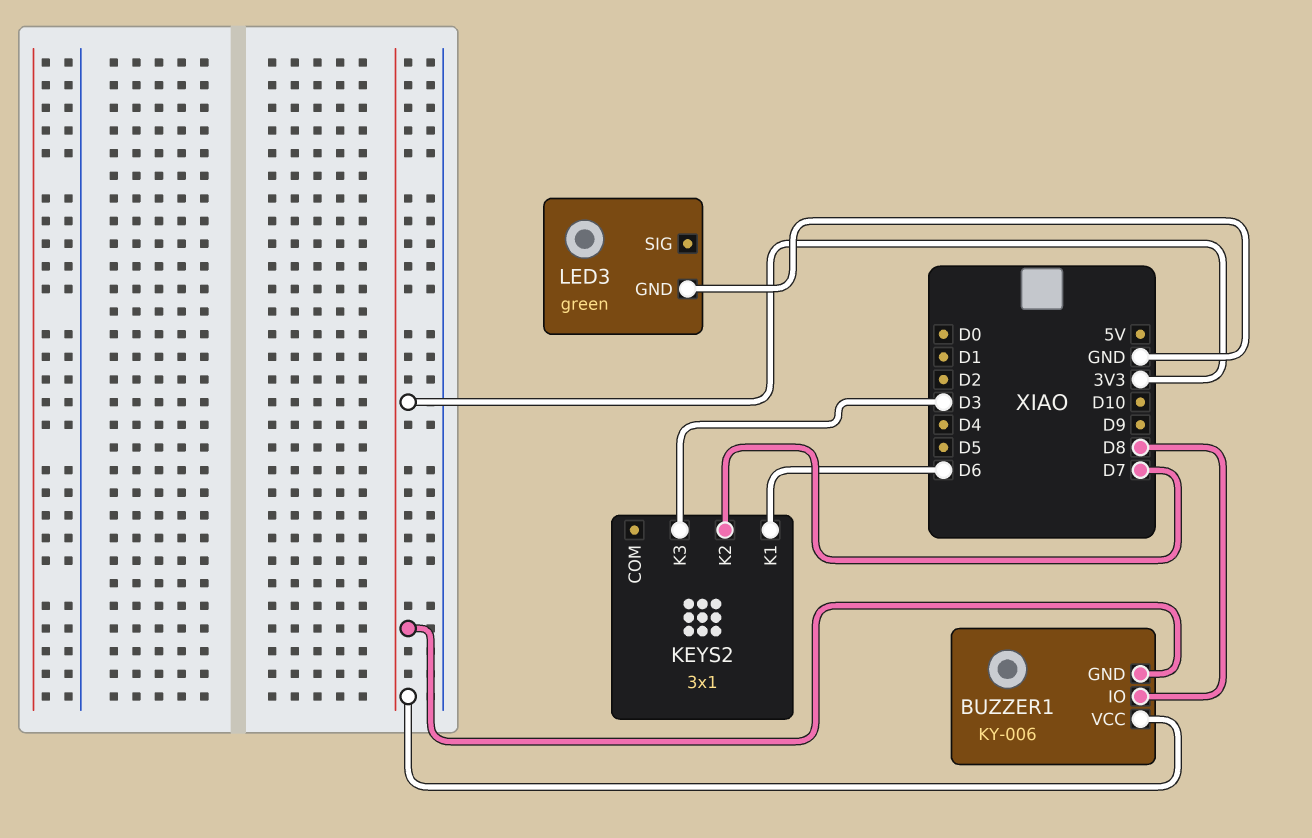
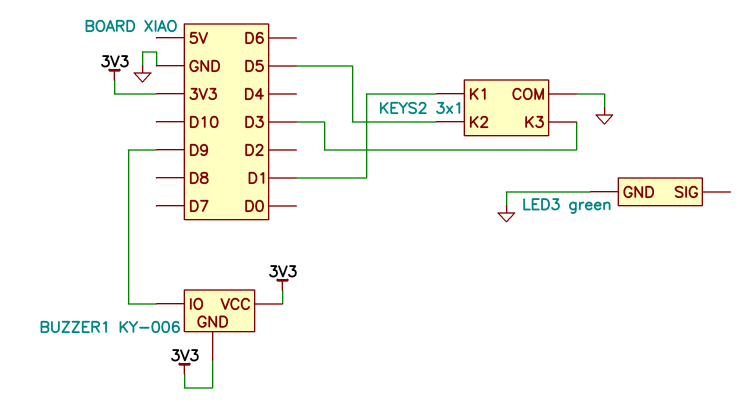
BUZZER1 pin IO: D8 -> D9
KEYS2 pin COM: none -> GND
KEYS2 pin K1: D6 -> D1
KEYS2 pin K2: D7 -> D5

